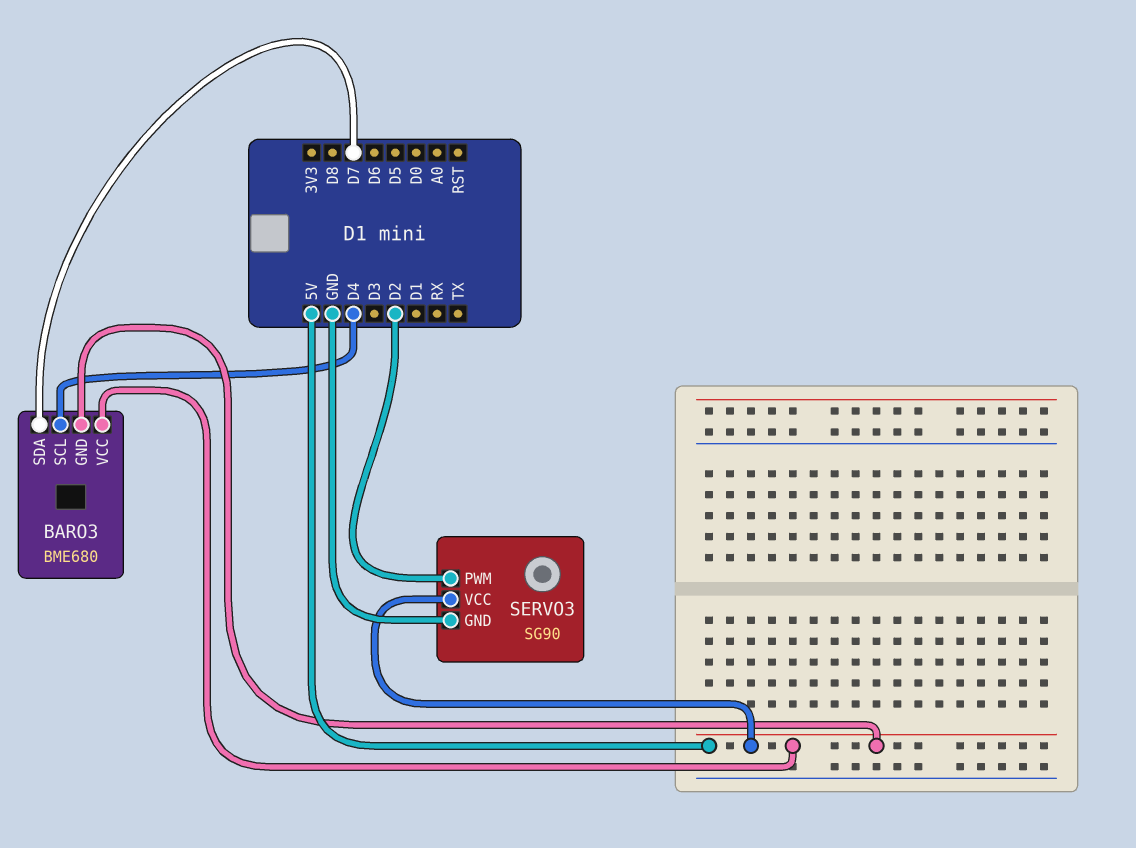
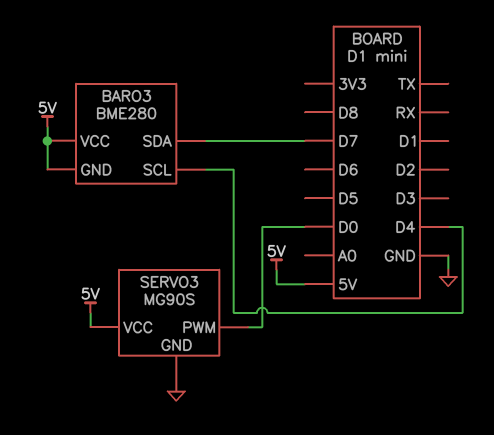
BARO3: BME680 -> BME280
SERVO3: SG90 -> MG90S
SERVO3 pin PWM: D2 -> D0

